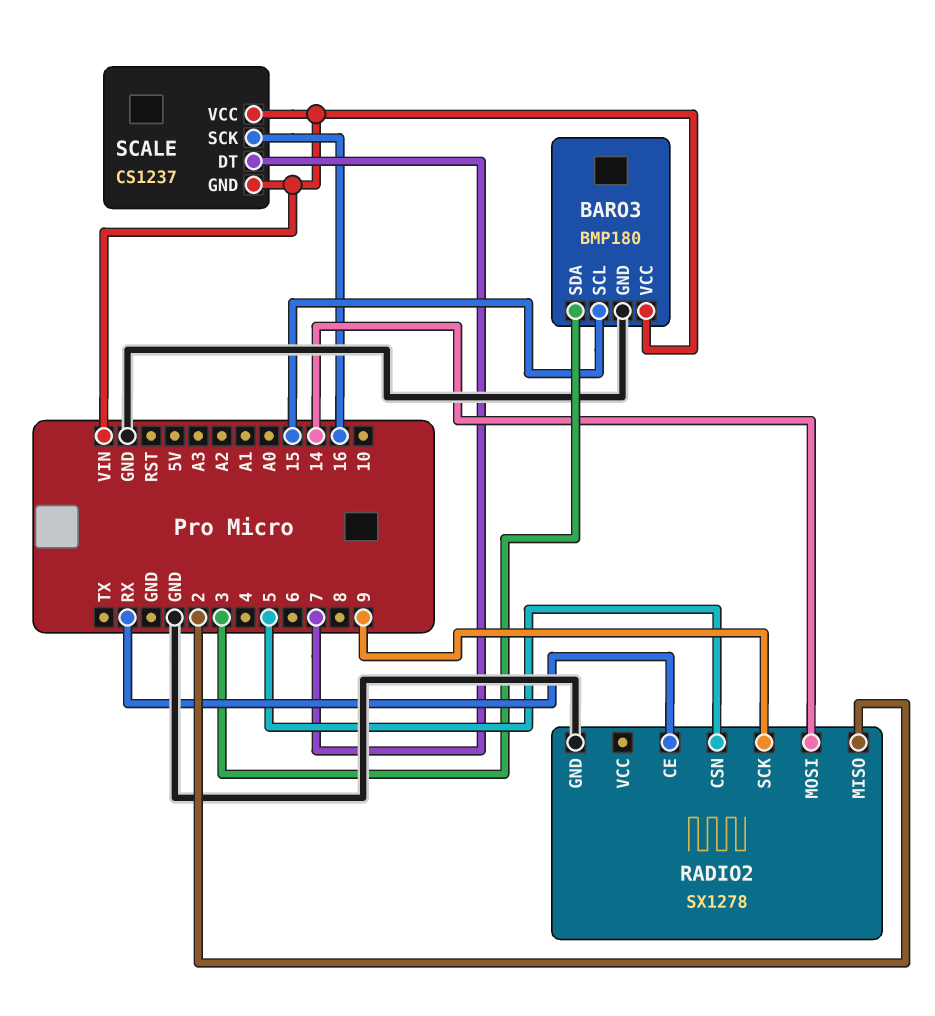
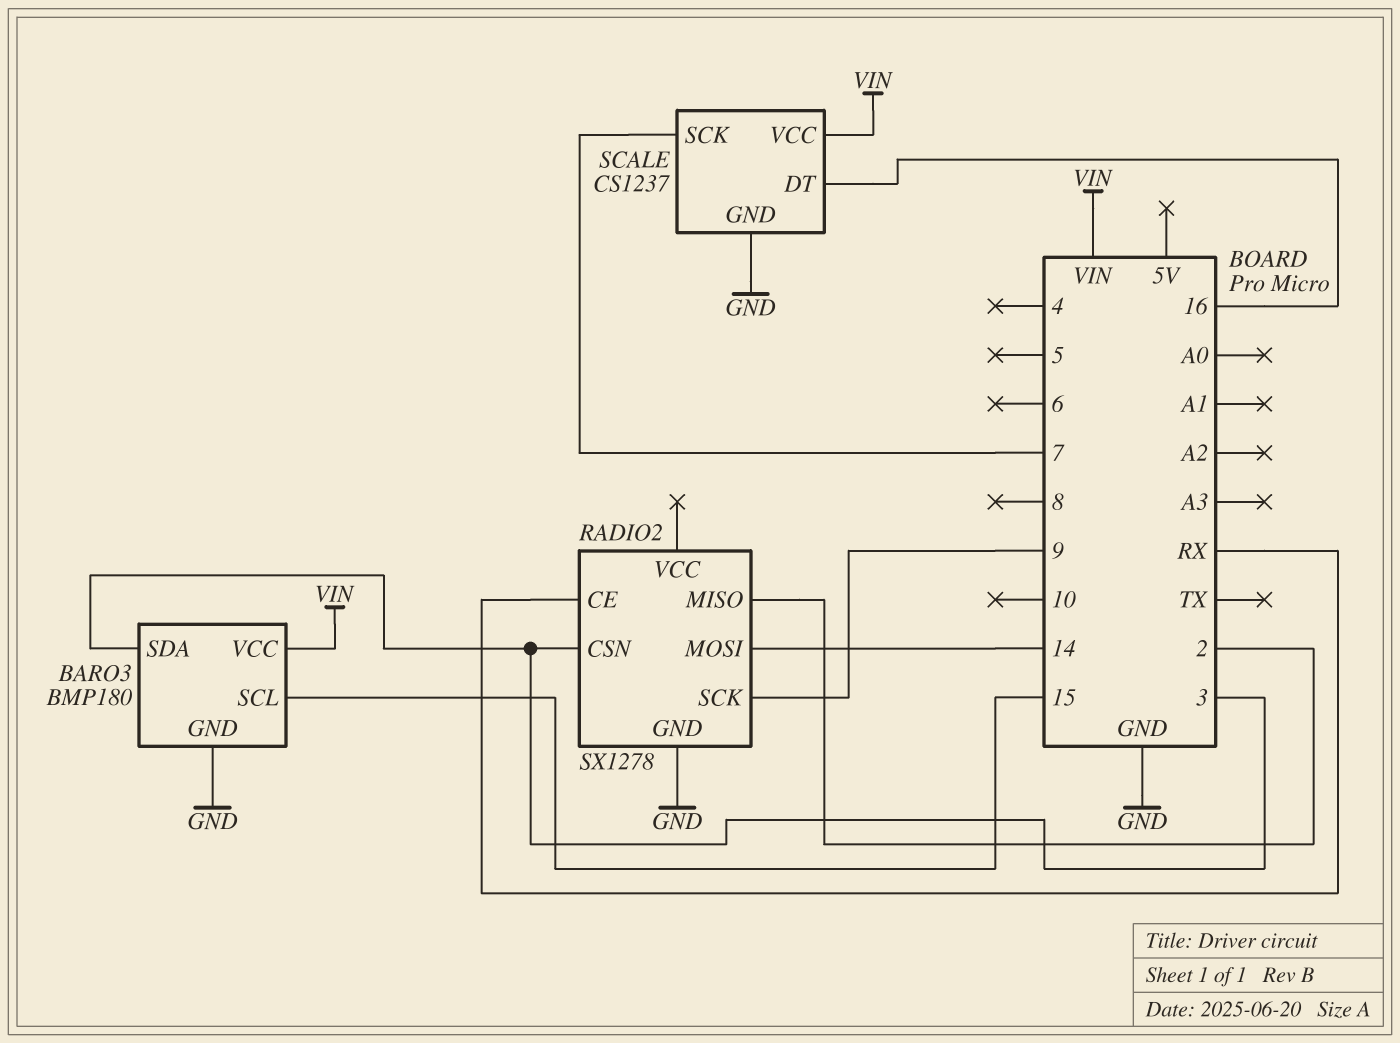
RADIO2 pin CSN: 5 -> 3
SCALE pin DT: 7 -> 16
SCALE pin GND: VIN -> GND
SCALE pin SCK: 16 -> 7

